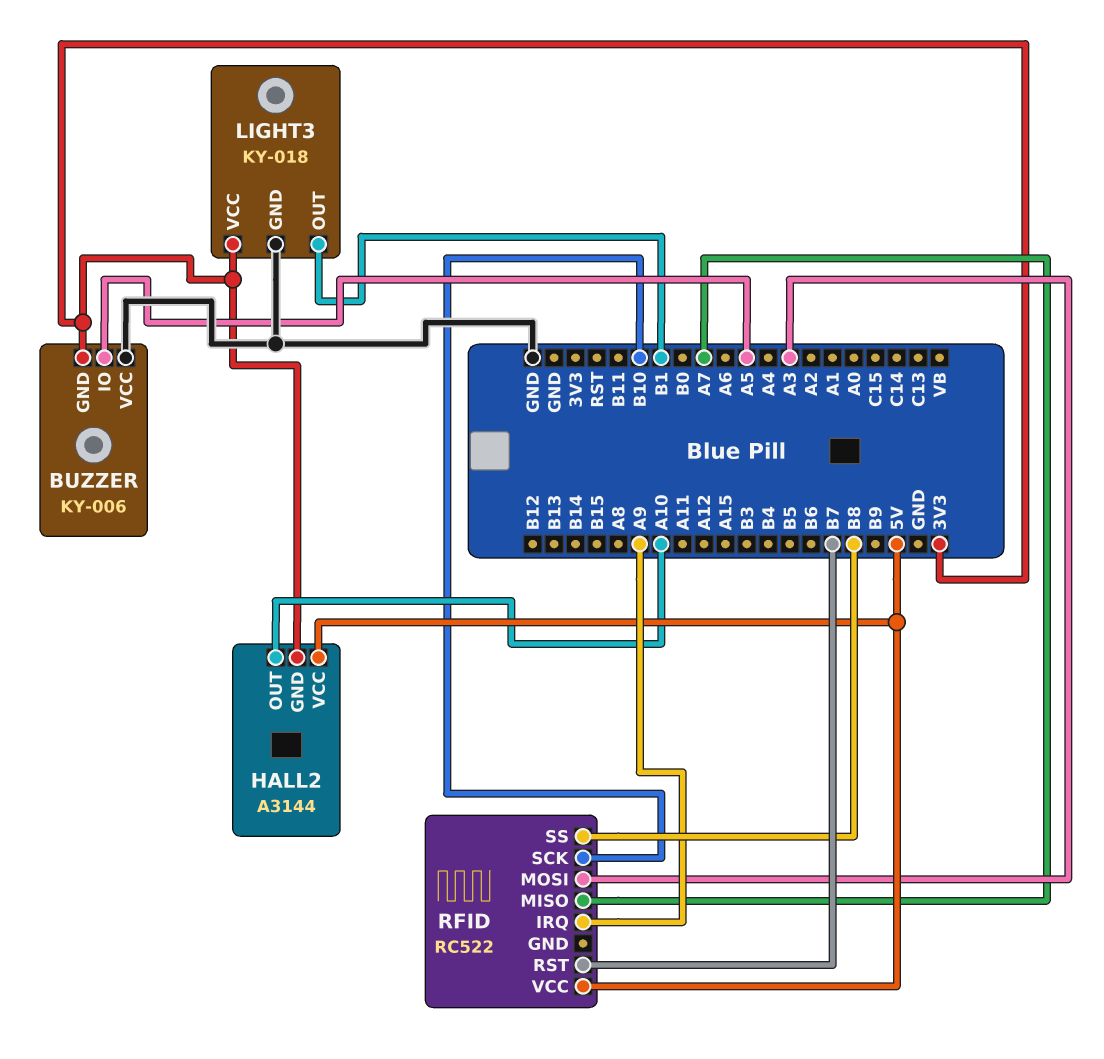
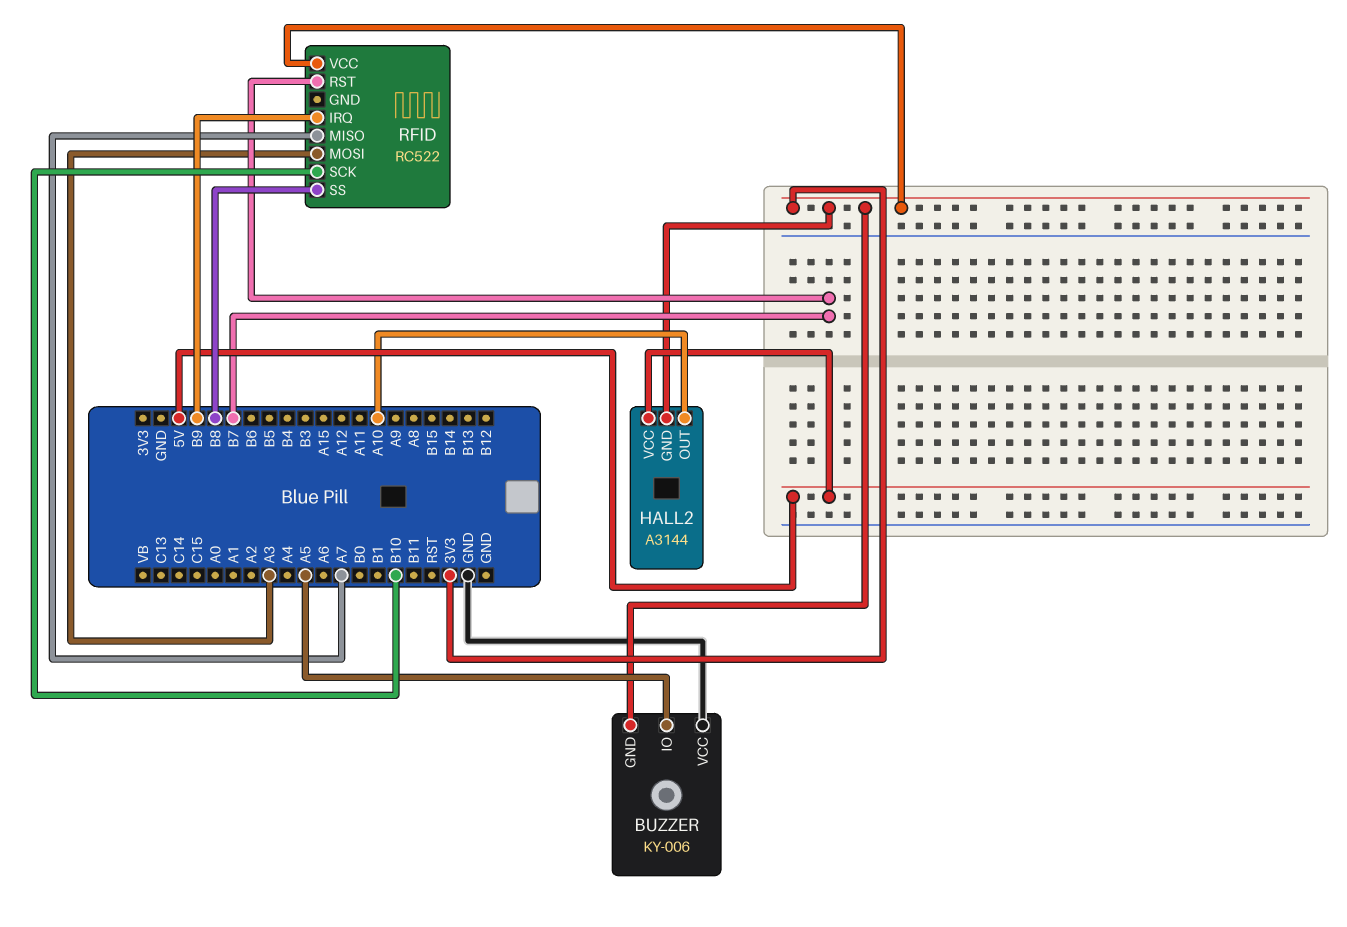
LIGHT3: KY-018 -> none
LIGHT3 pin GND: GND -> none
LIGHT3 pin OUT: B1 -> none
LIGHT3 pin VCC: 3V3 -> none
RFID pin IRQ: A9 -> B9
RFID pin VCC: 5V -> 3V3

